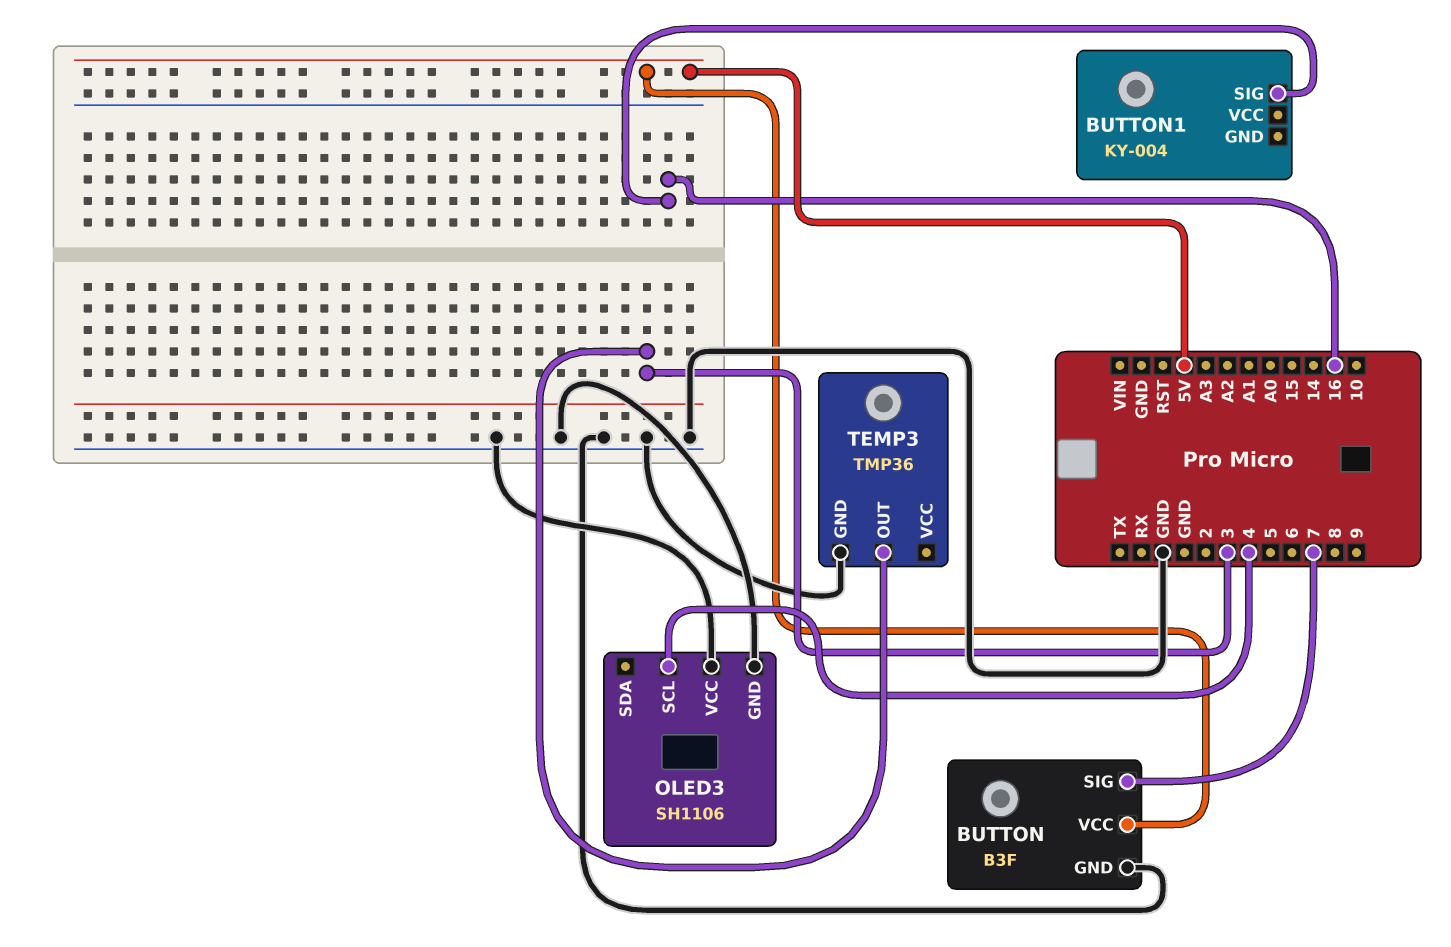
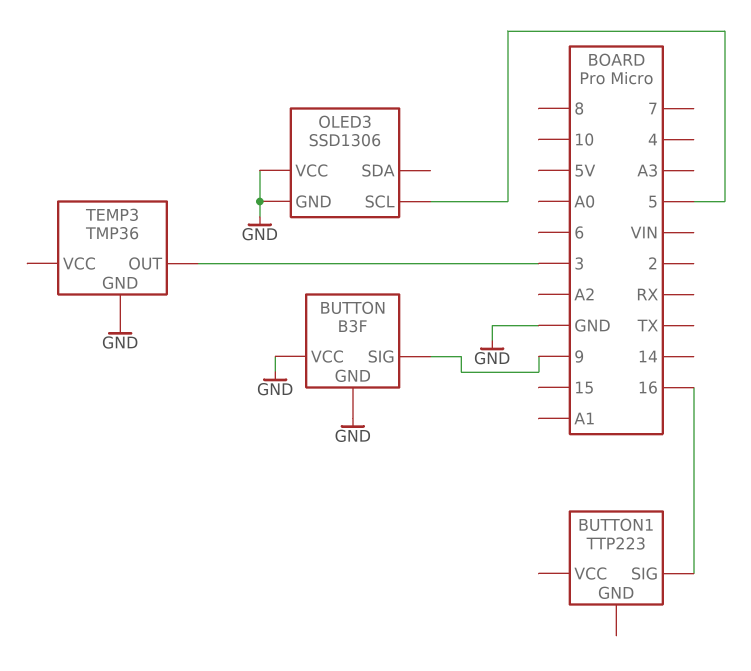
BUTTON pin SIG: 7 -> 9
BUTTON pin VCC: 5V -> GND
BUTTON1: KY-004 -> TTP223
OLED3: SH1106 -> SSD1306
OLED3 pin SCL: 4 -> 5

